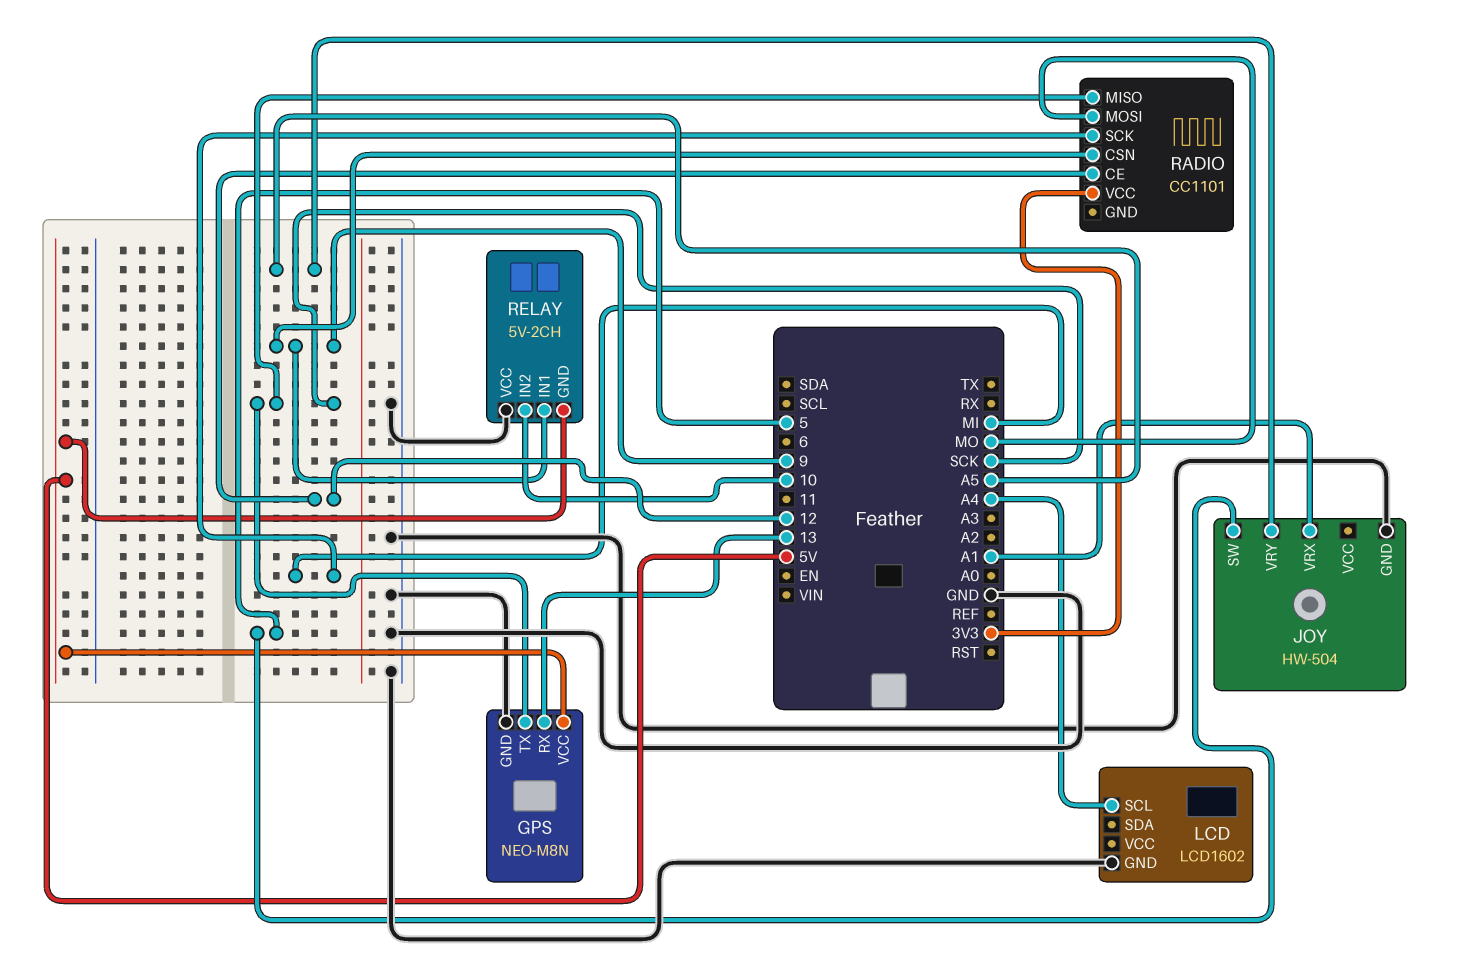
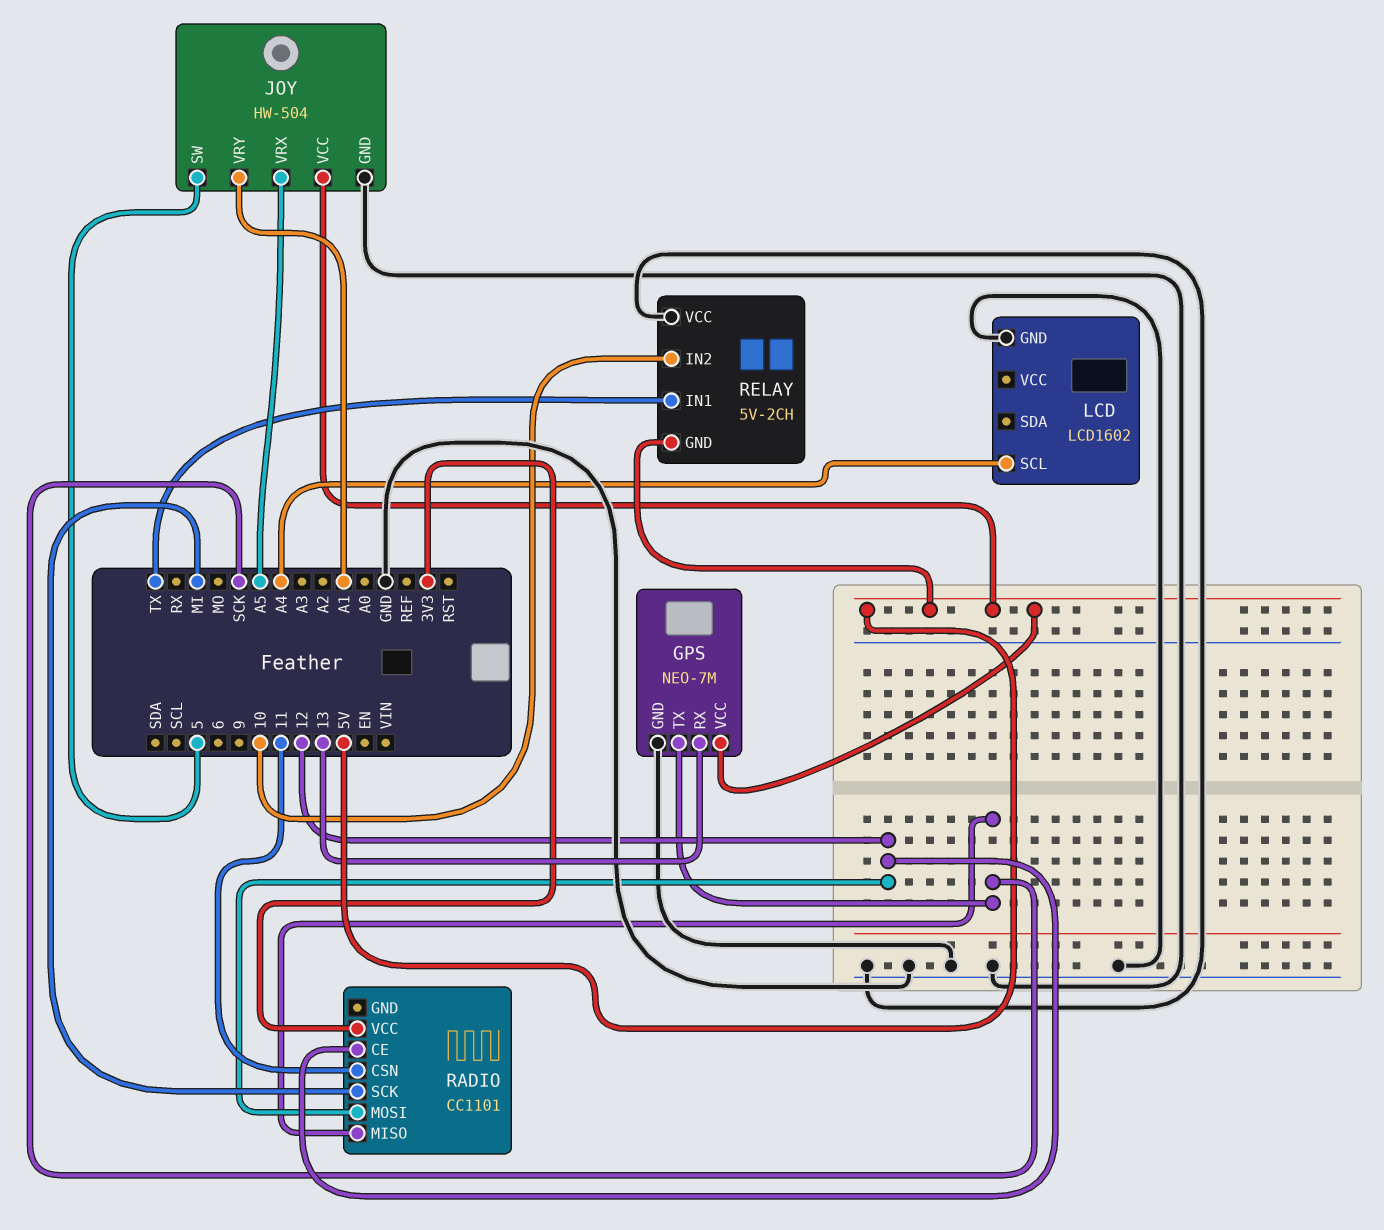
GPS: NEO-M8N -> NEO-7M
JOY pin VCC: none -> 5V
JOY pin VRX: A1 -> A5
JOY pin VRY: A5 -> A1
RADIO pin CSN: 9 -> 11
RADIO pin MOSI: MO -> 12
RELAY pin IN1: 9 -> TX

